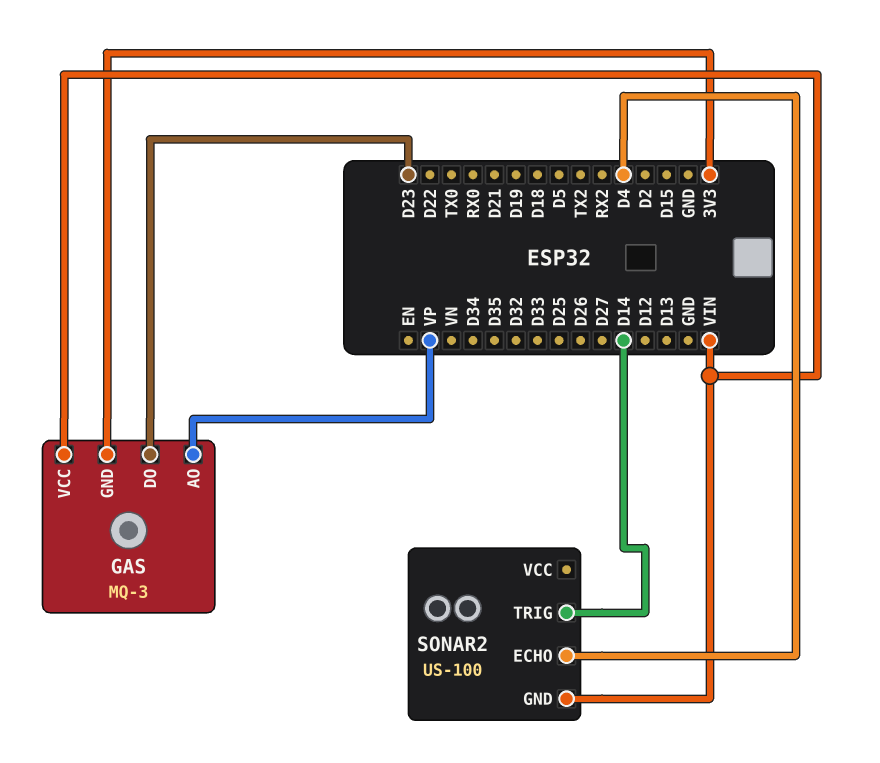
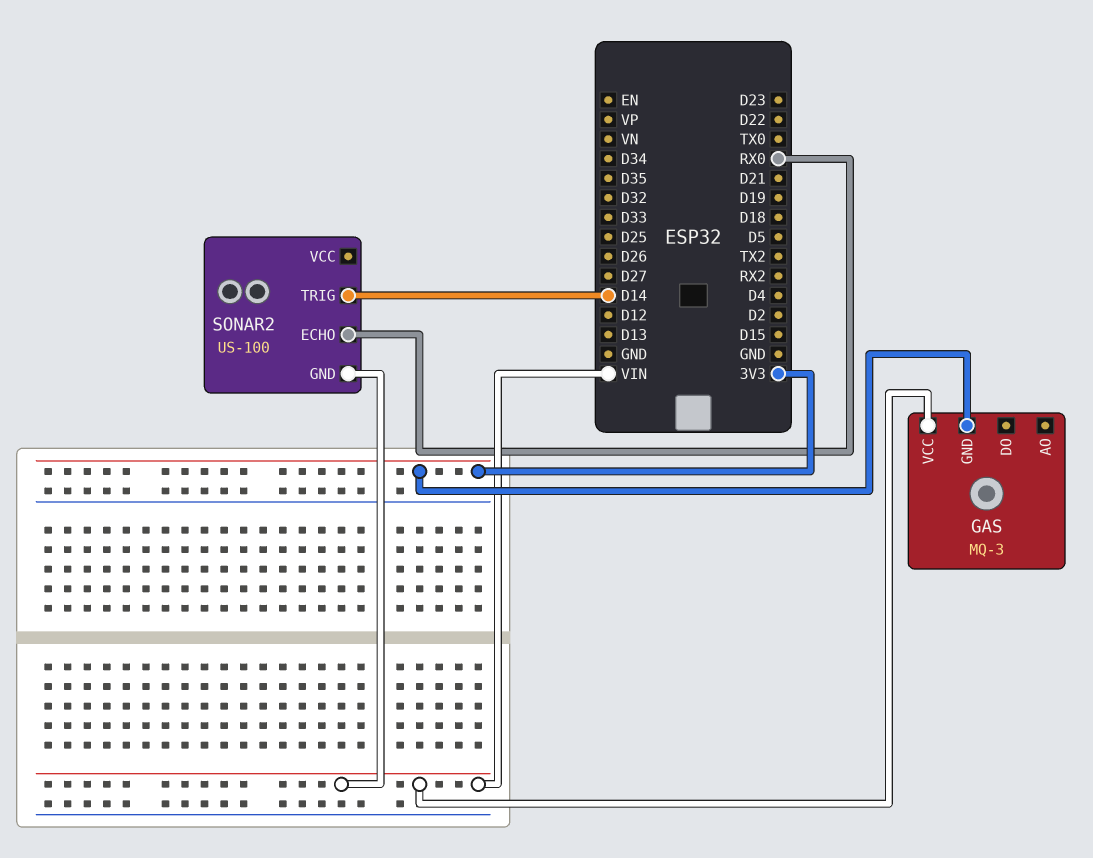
GAS pin AO: VP -> none
GAS pin DO: D23 -> none
SONAR2 pin ECHO: D4 -> RX0

